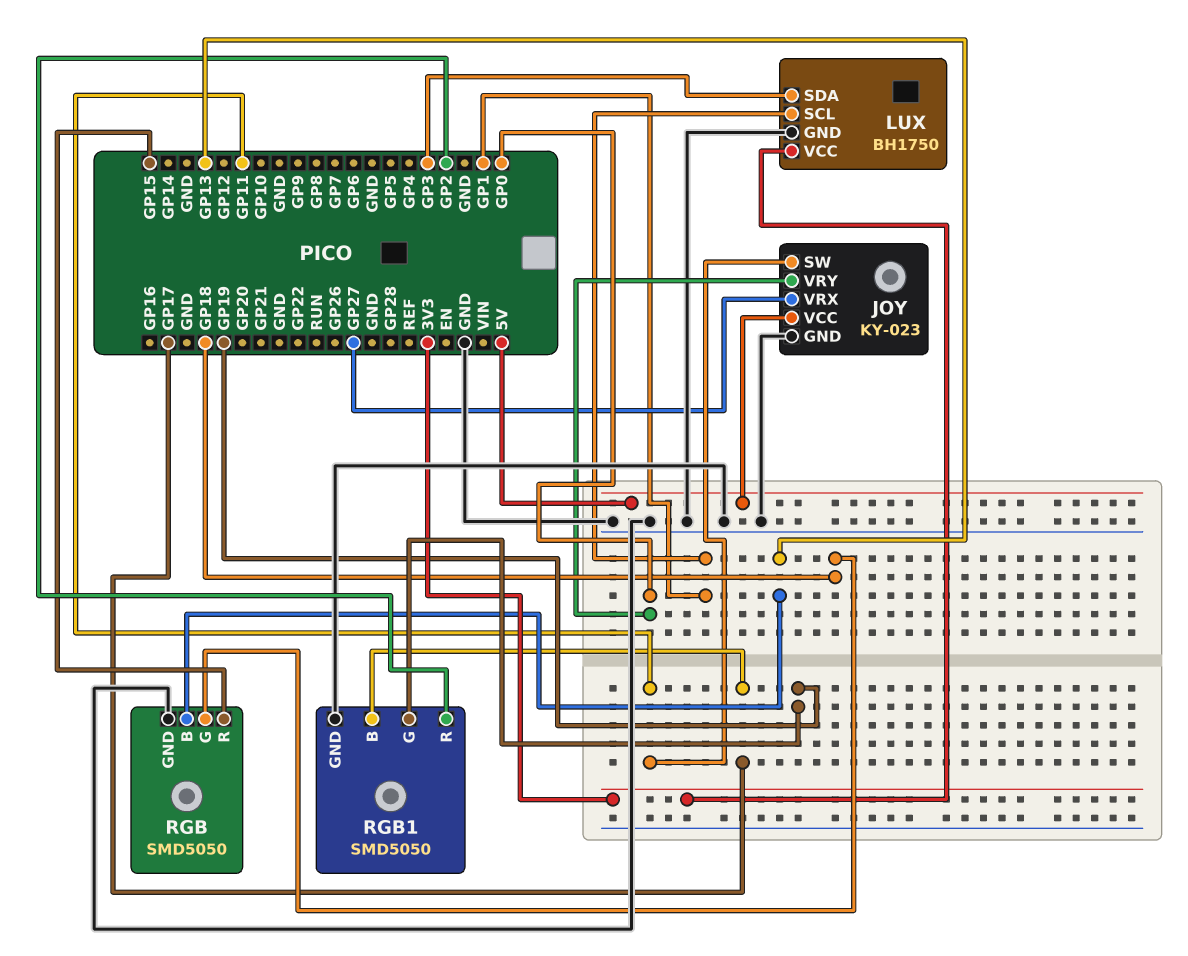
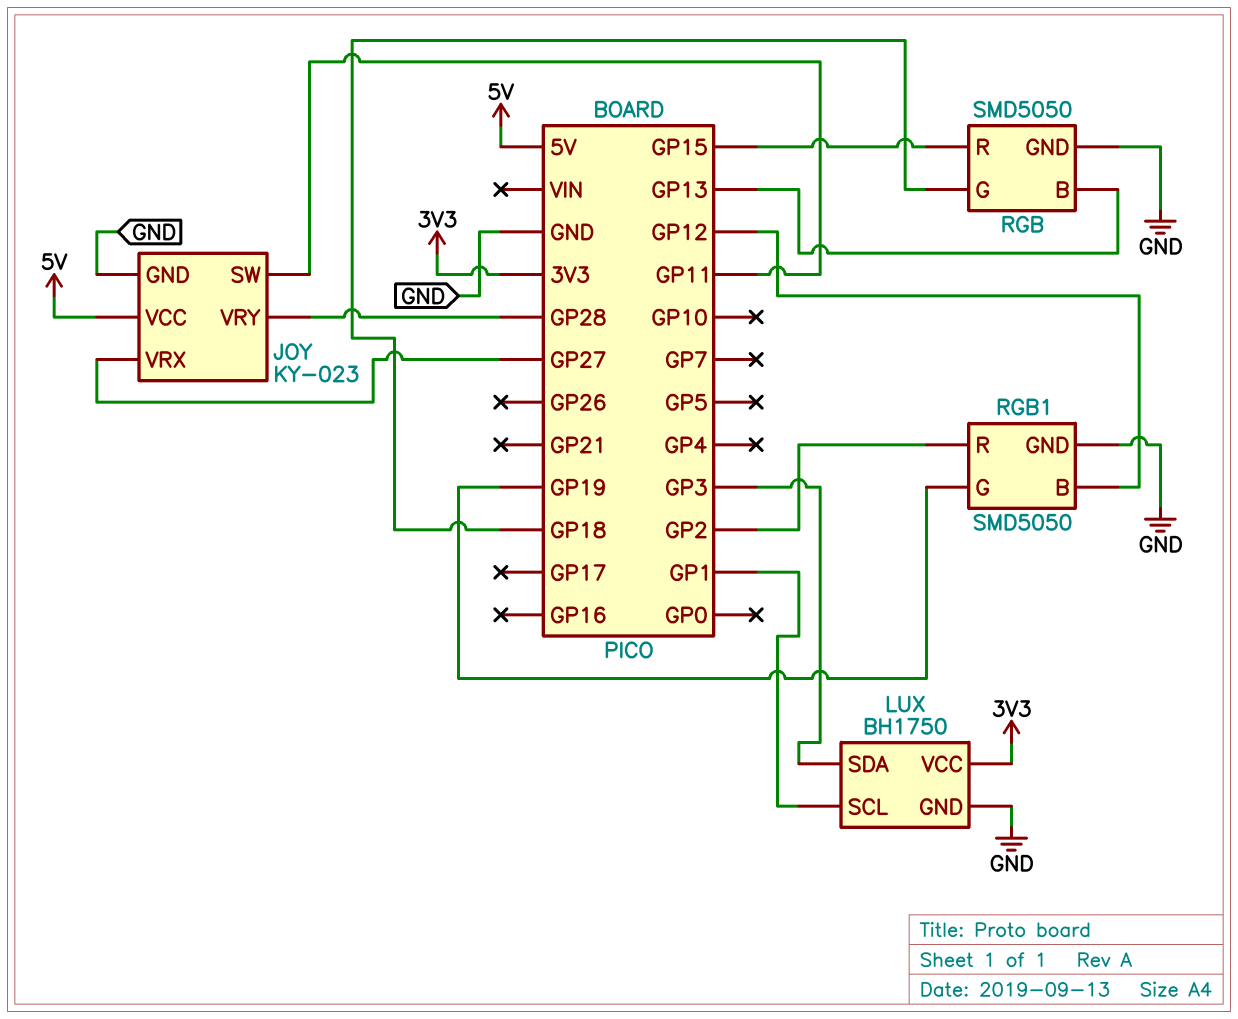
JOY pin VRY: GP0 -> GP28
RGB1 pin B: GP17 -> GP12

